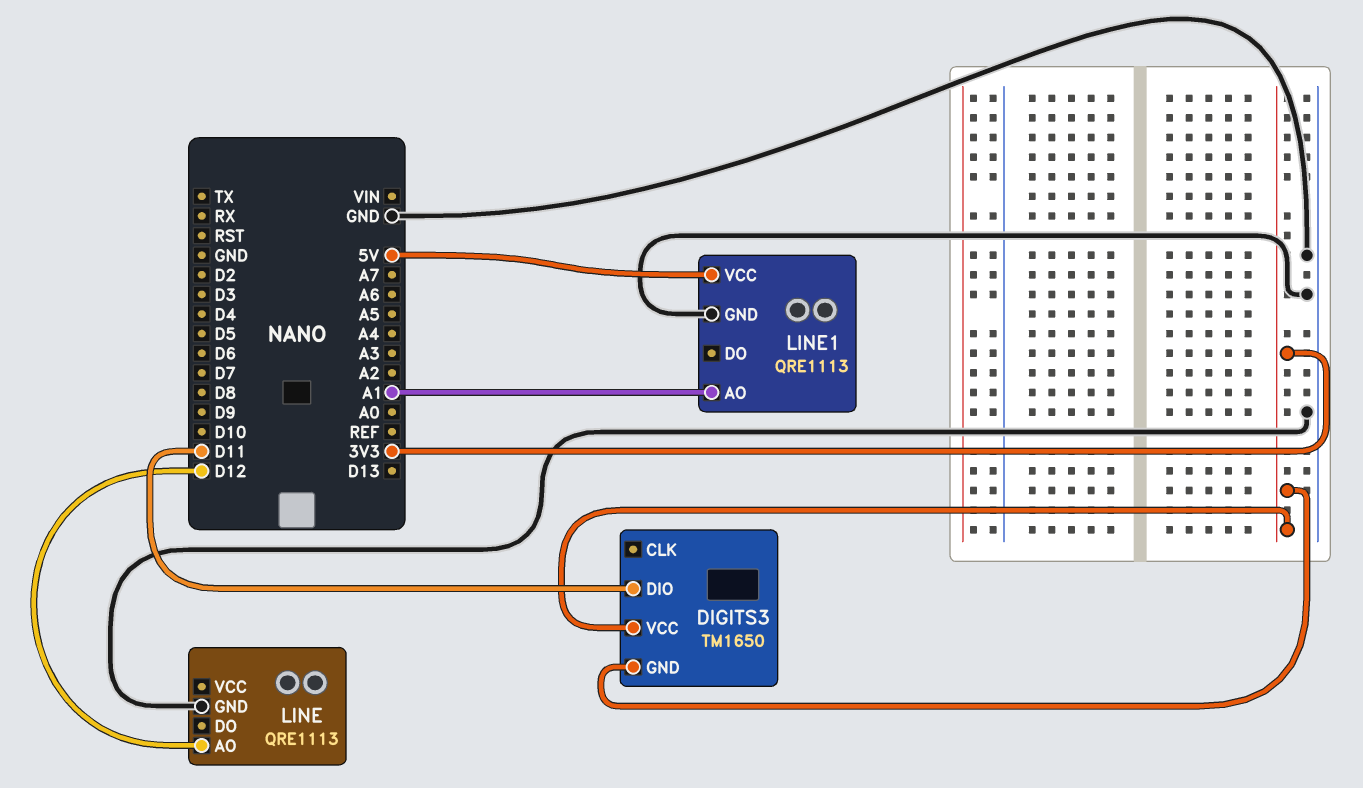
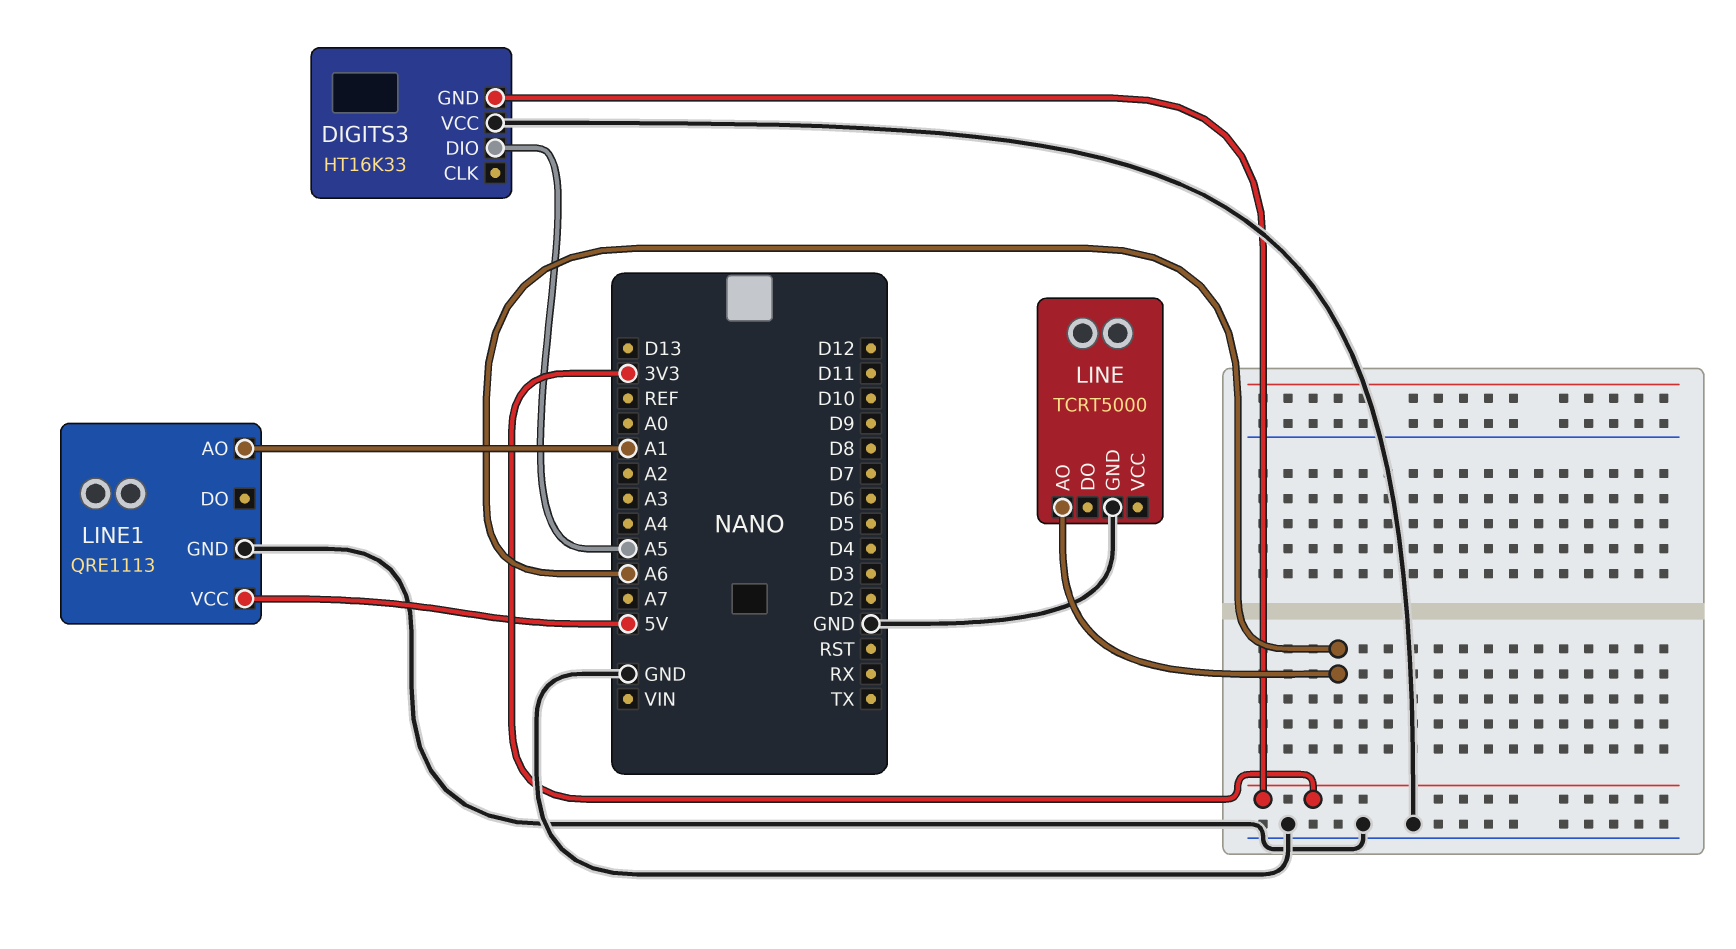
DIGITS3: TM1650 -> HT16K33
DIGITS3 pin DIO: D11 -> A5
DIGITS3 pin VCC: 3V3 -> GND
LINE: QRE1113 -> TCRT5000
LINE pin AO: D12 -> A6

